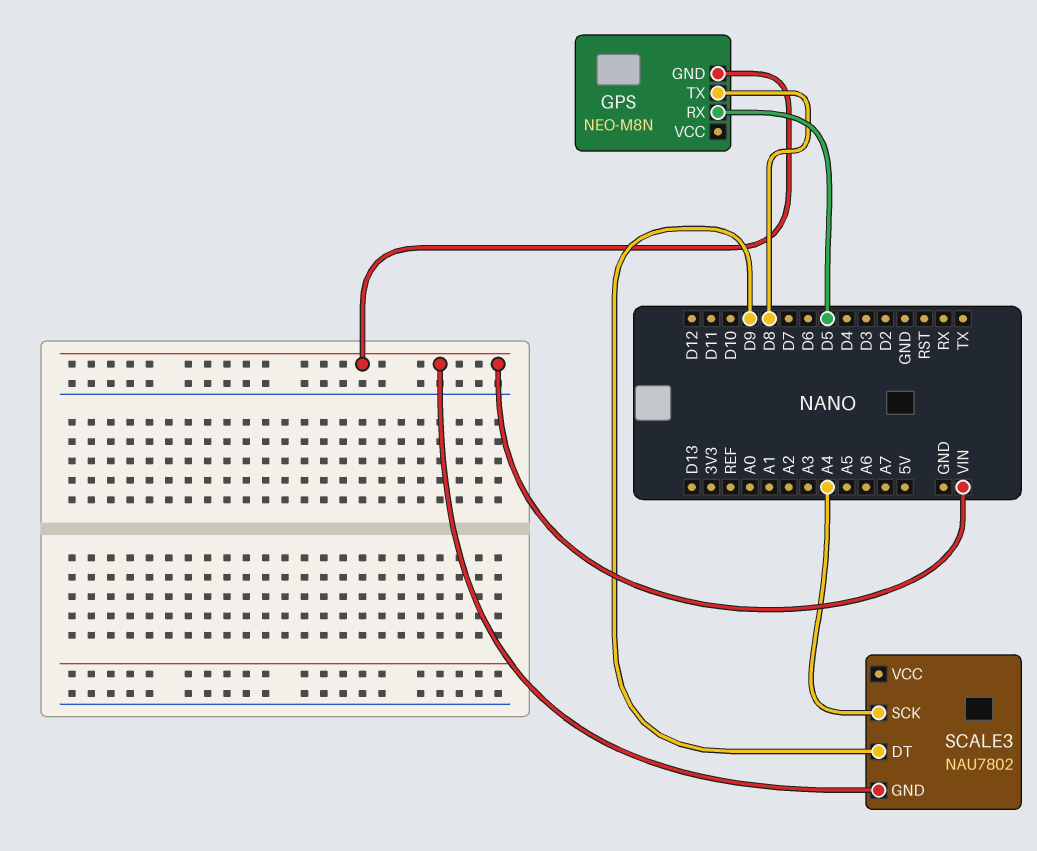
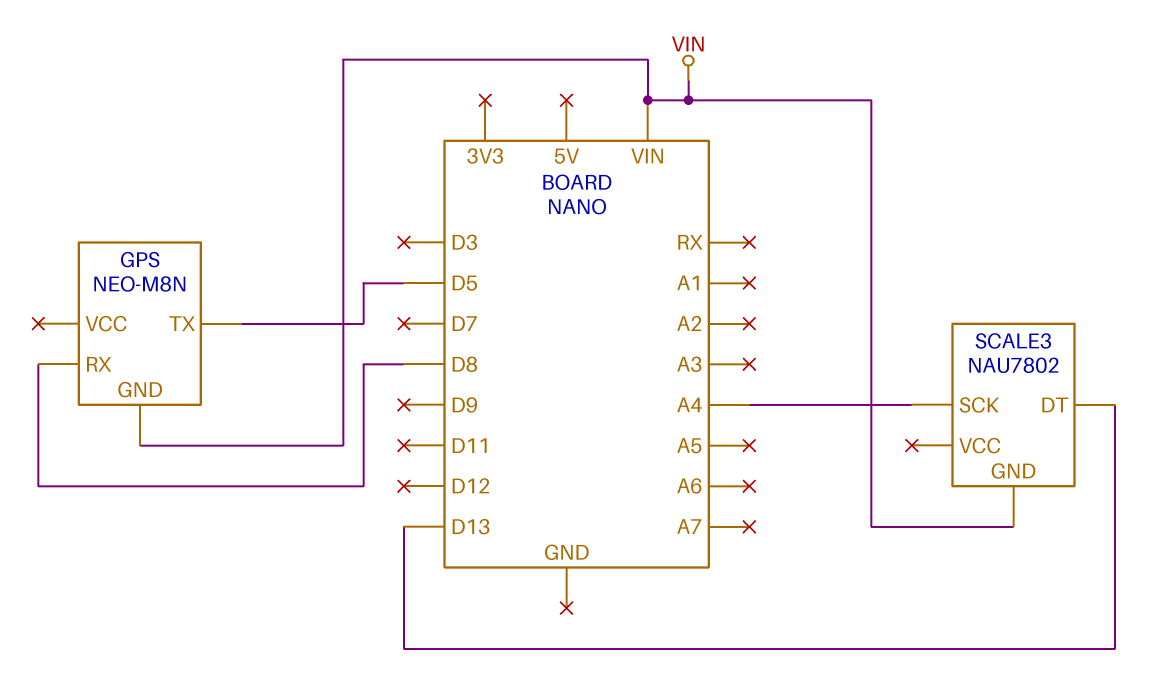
GPS pin RX: D5 -> D8
GPS pin TX: D8 -> D5
SCALE3 pin DT: D9 -> D13

